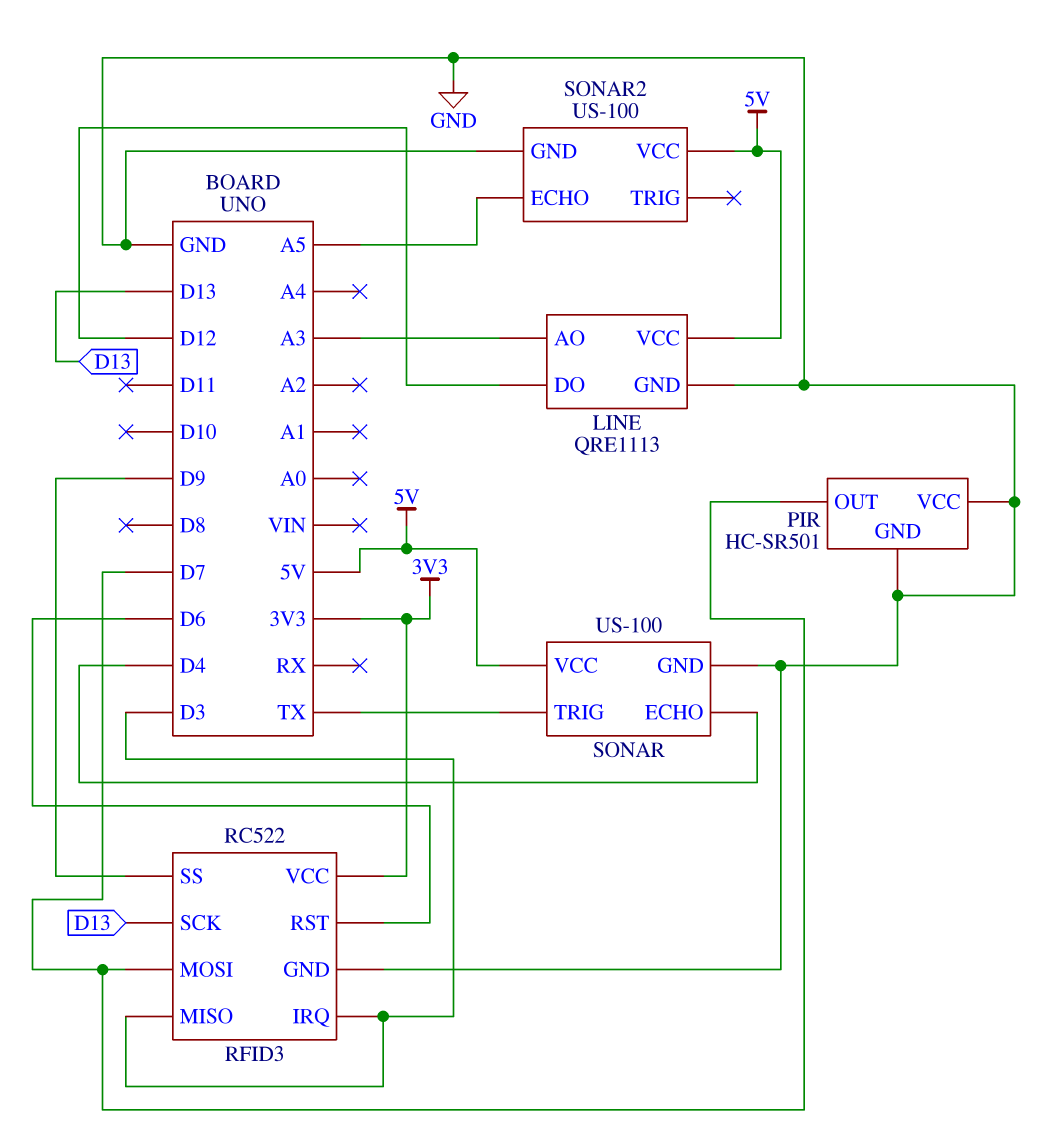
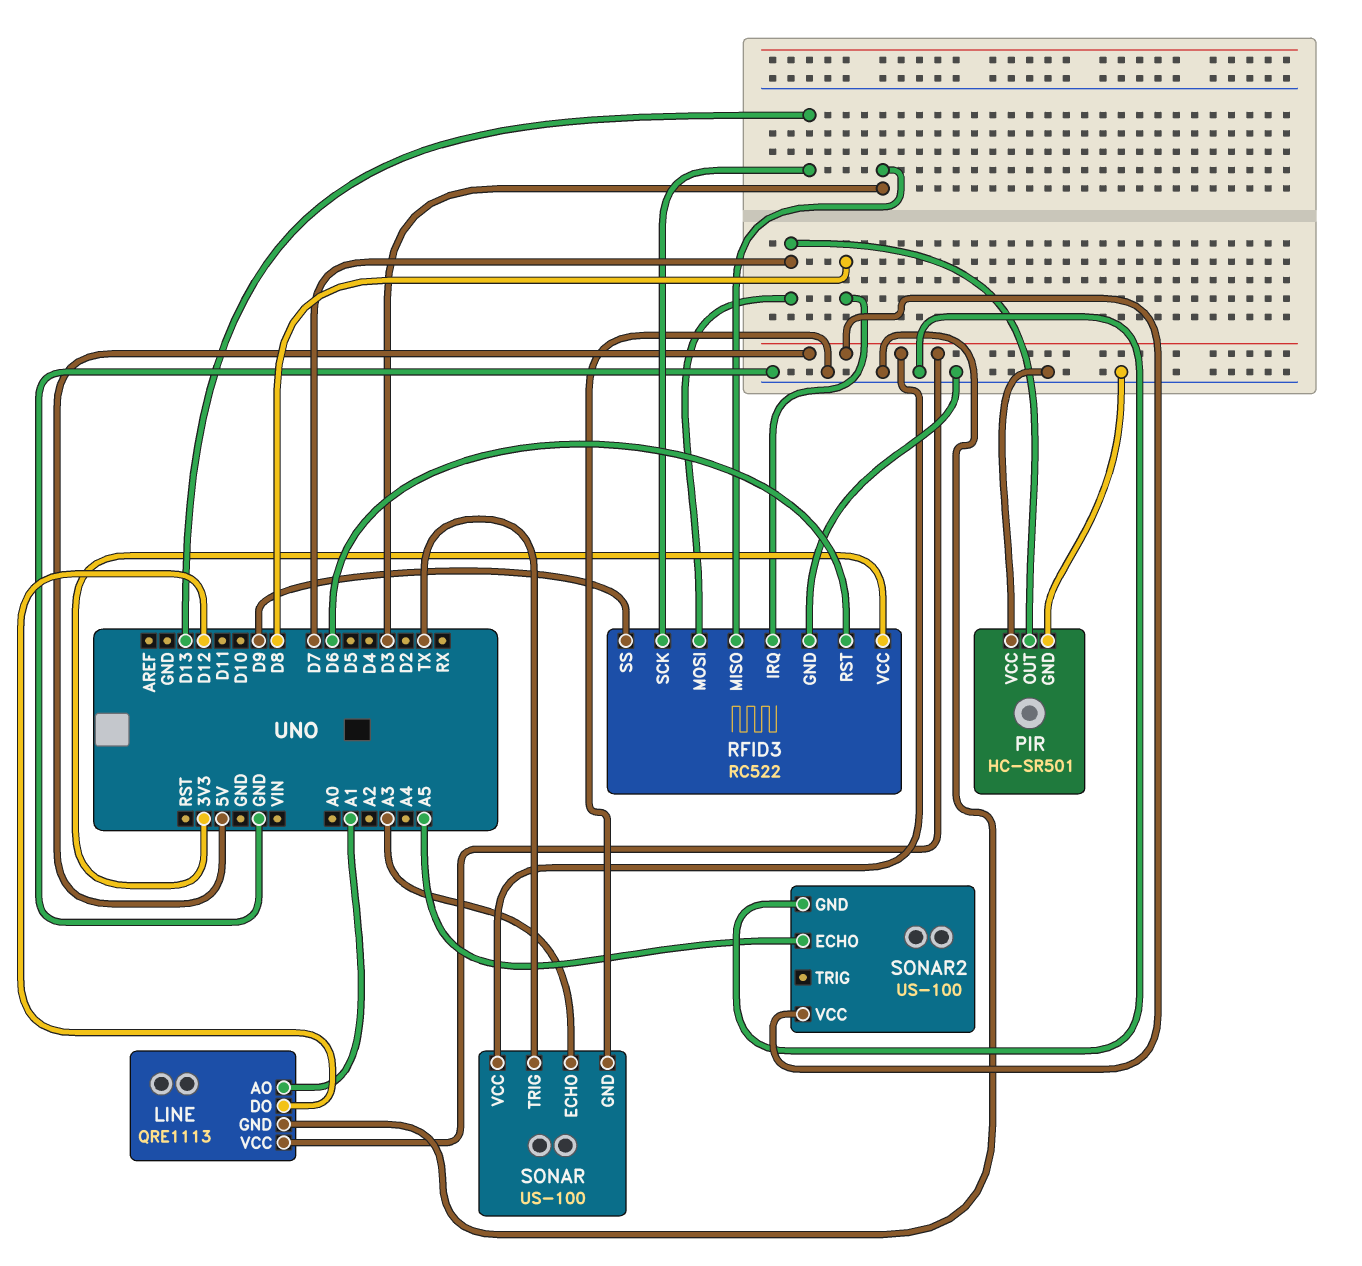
LINE pin AO: A3 -> A1
RFID3 pin IRQ: D3 -> D8
SONAR pin ECHO: D4 -> A3

